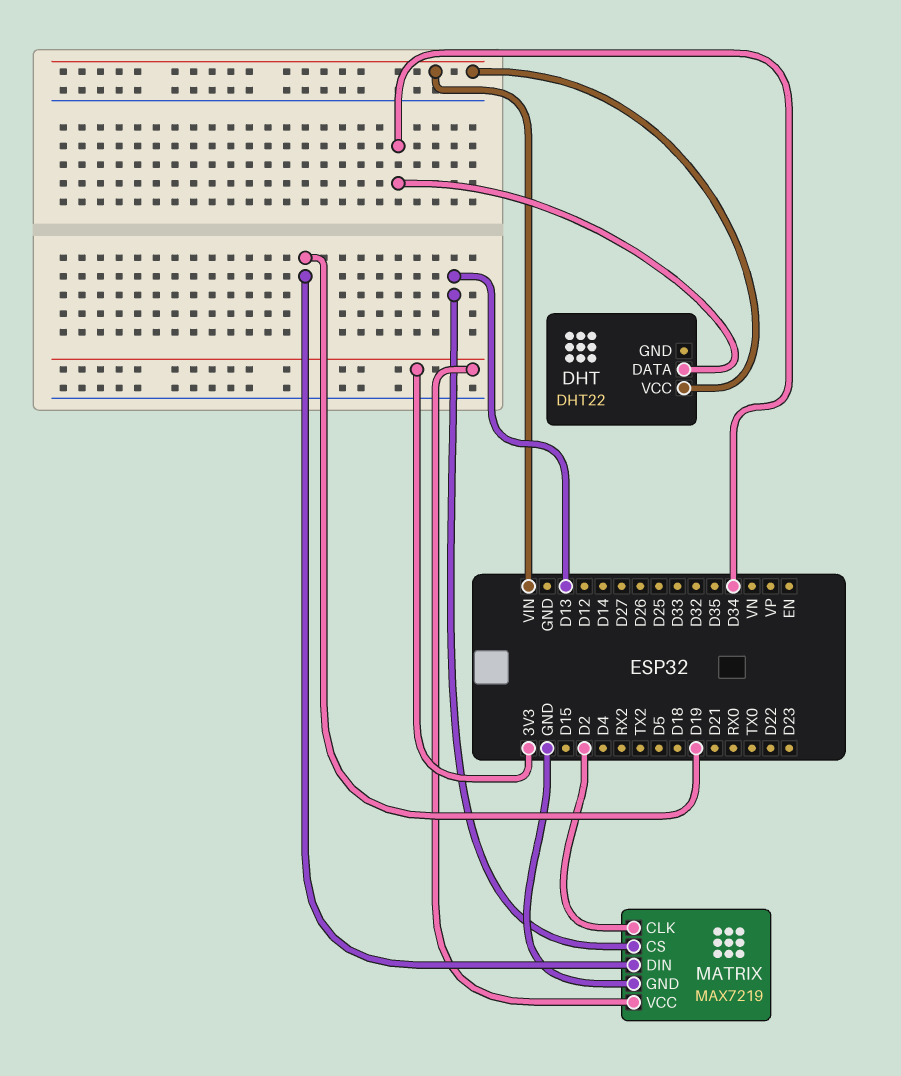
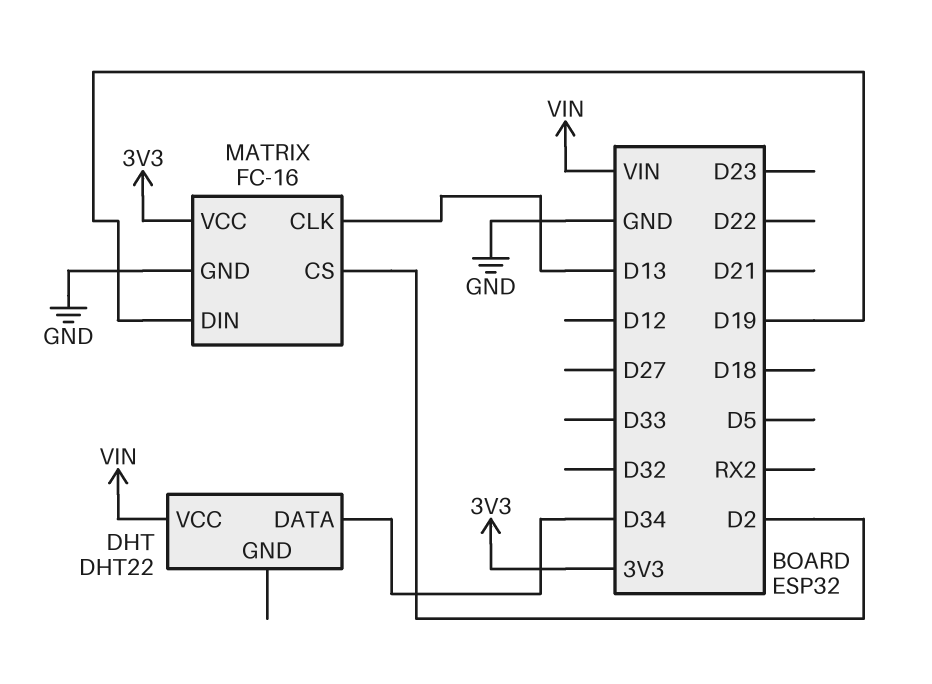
MATRIX: MAX7219 -> FC-16
MATRIX pin CLK: D2 -> D13
MATRIX pin CS: D13 -> D2

